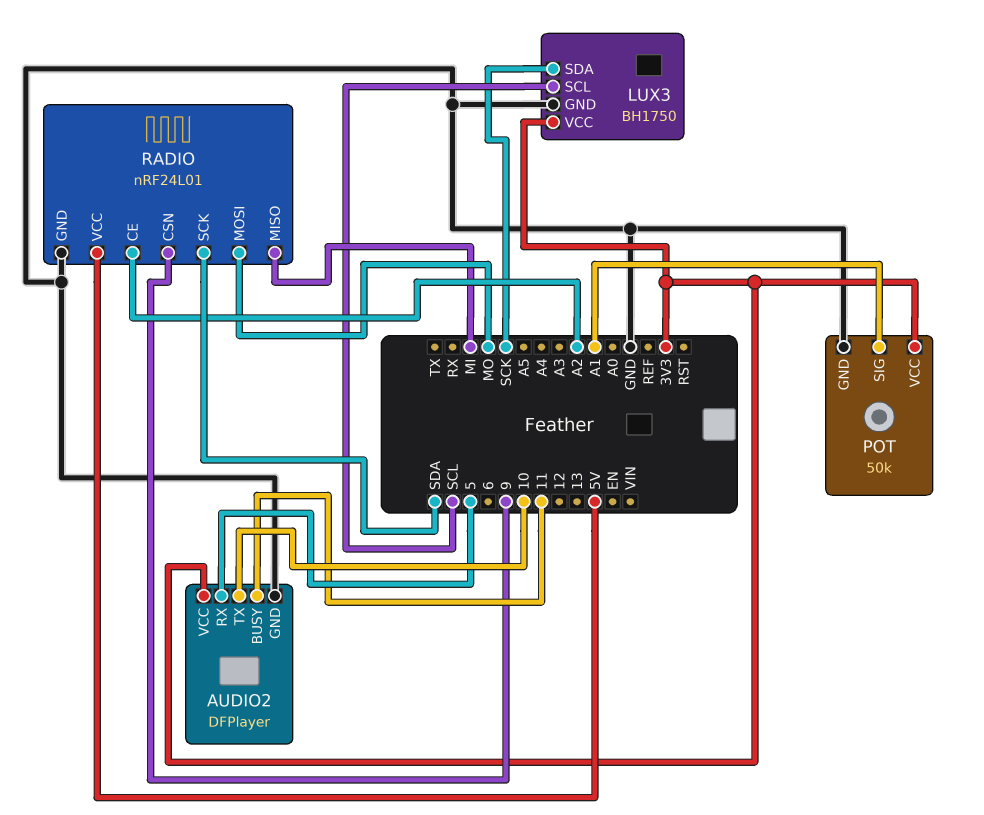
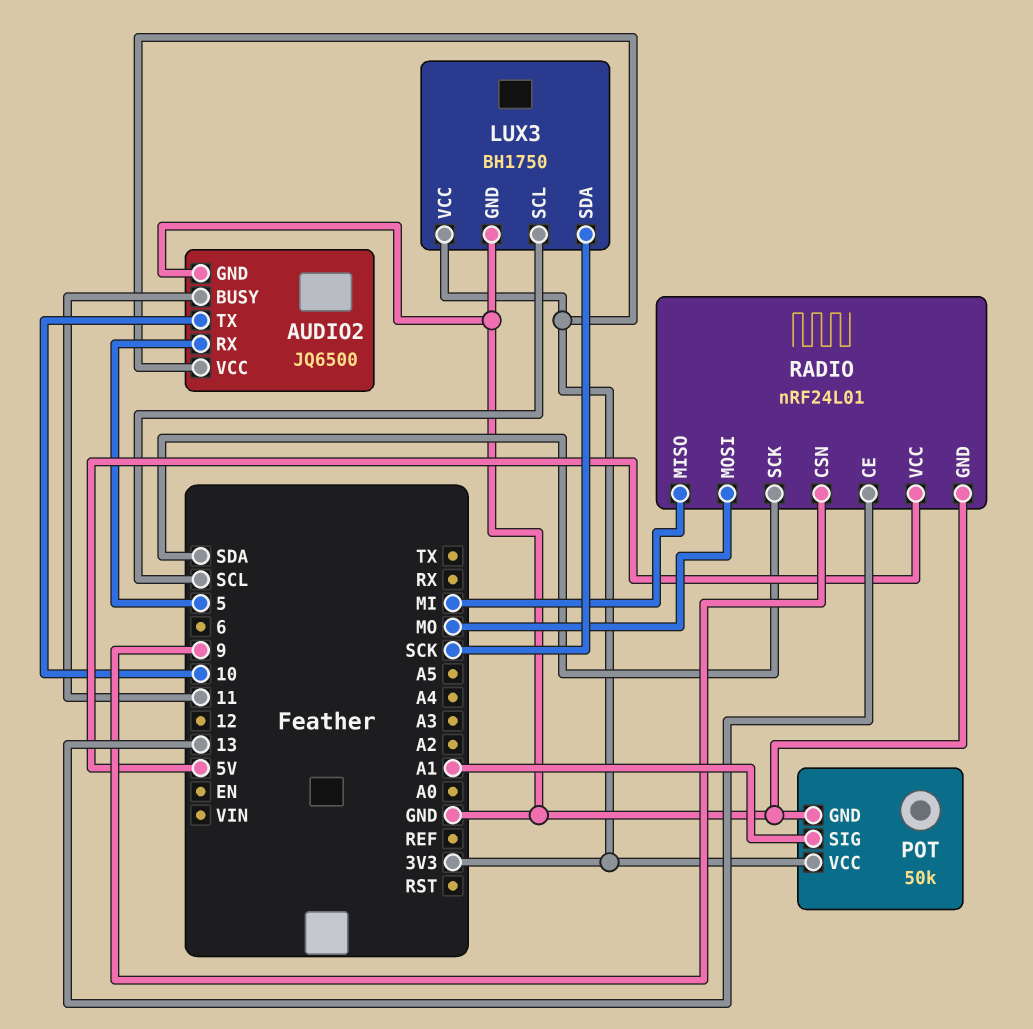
AUDIO2: DFPlayer -> JQ6500
RADIO pin CE: A2 -> 13

